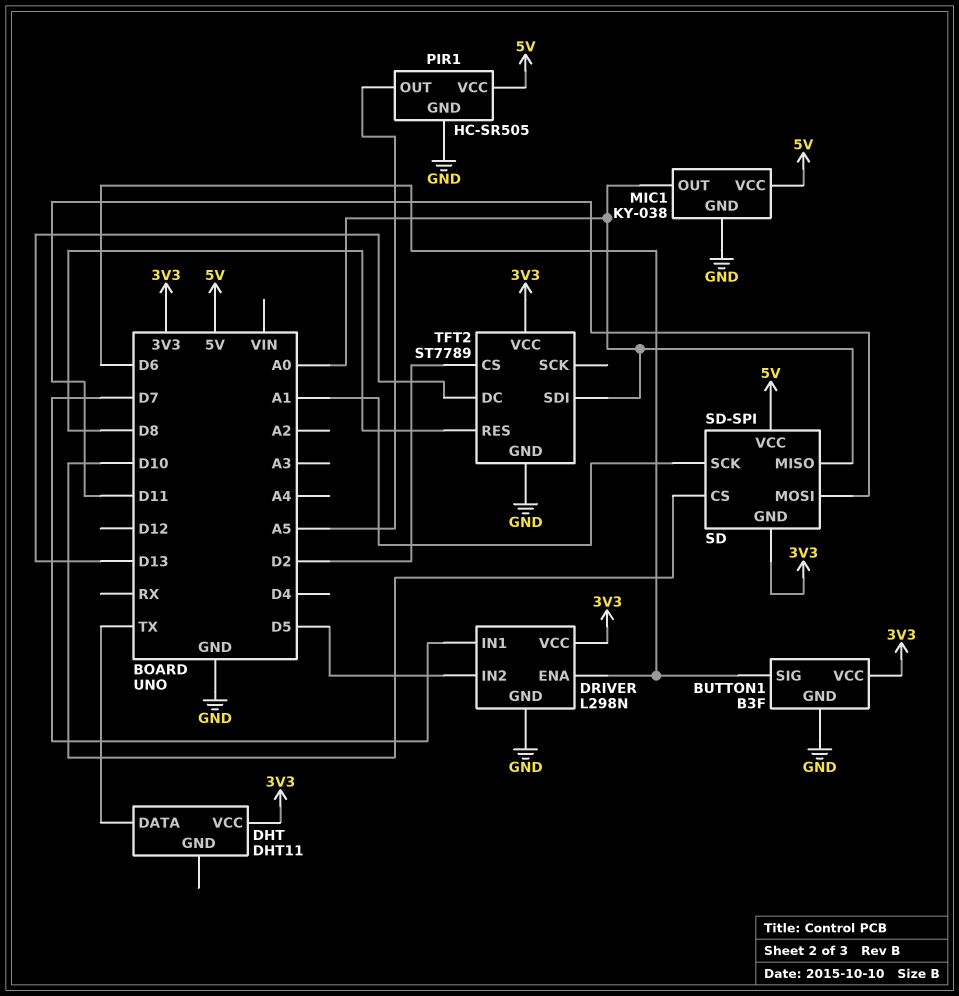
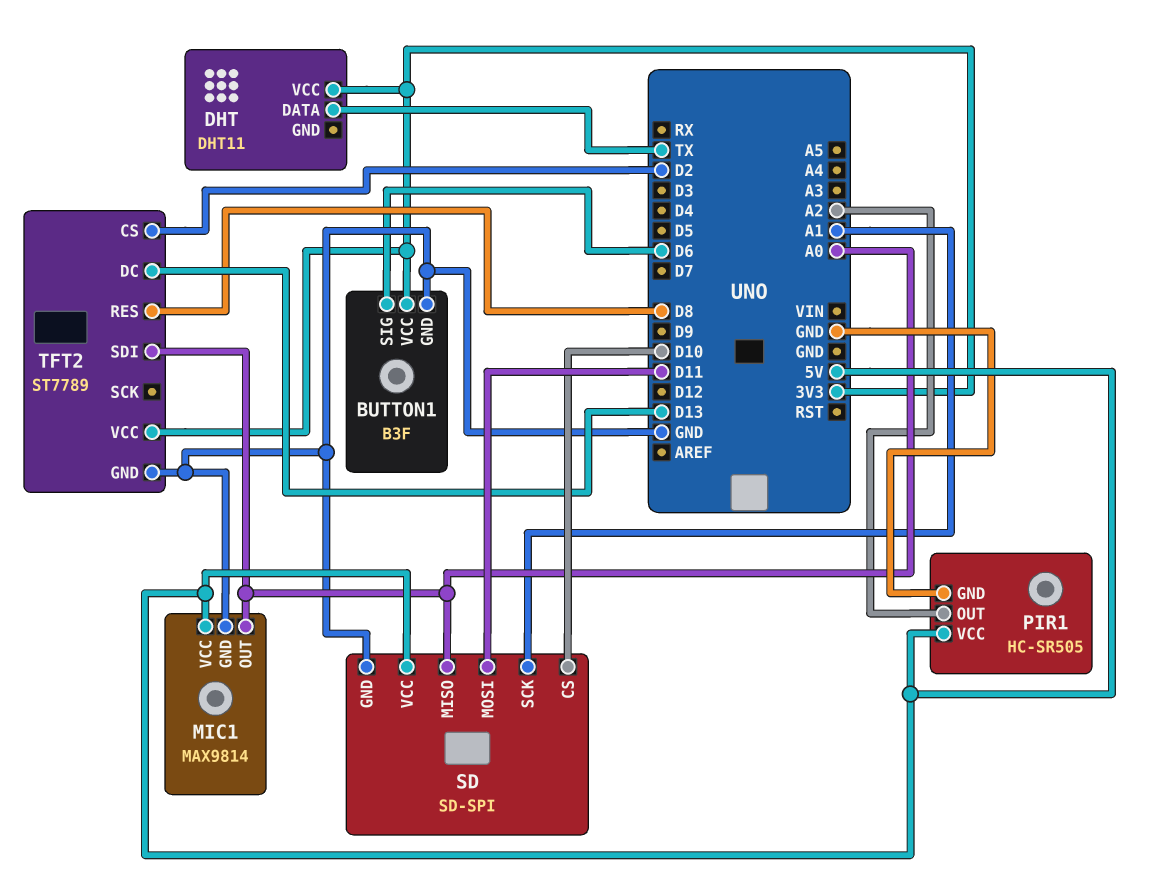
DRIVER: L298N -> none
DRIVER pin ENA: D6 -> none
DRIVER pin GND: GND -> none
DRIVER pin IN1: D7 -> none
DRIVER pin IN2: D5 -> none
DRIVER pin VCC: 3V3 -> none
MIC1: KY-038 -> MAX9814
PIR1 pin OUT: A5 -> A2
SD pin GND: 3V3 -> GND

